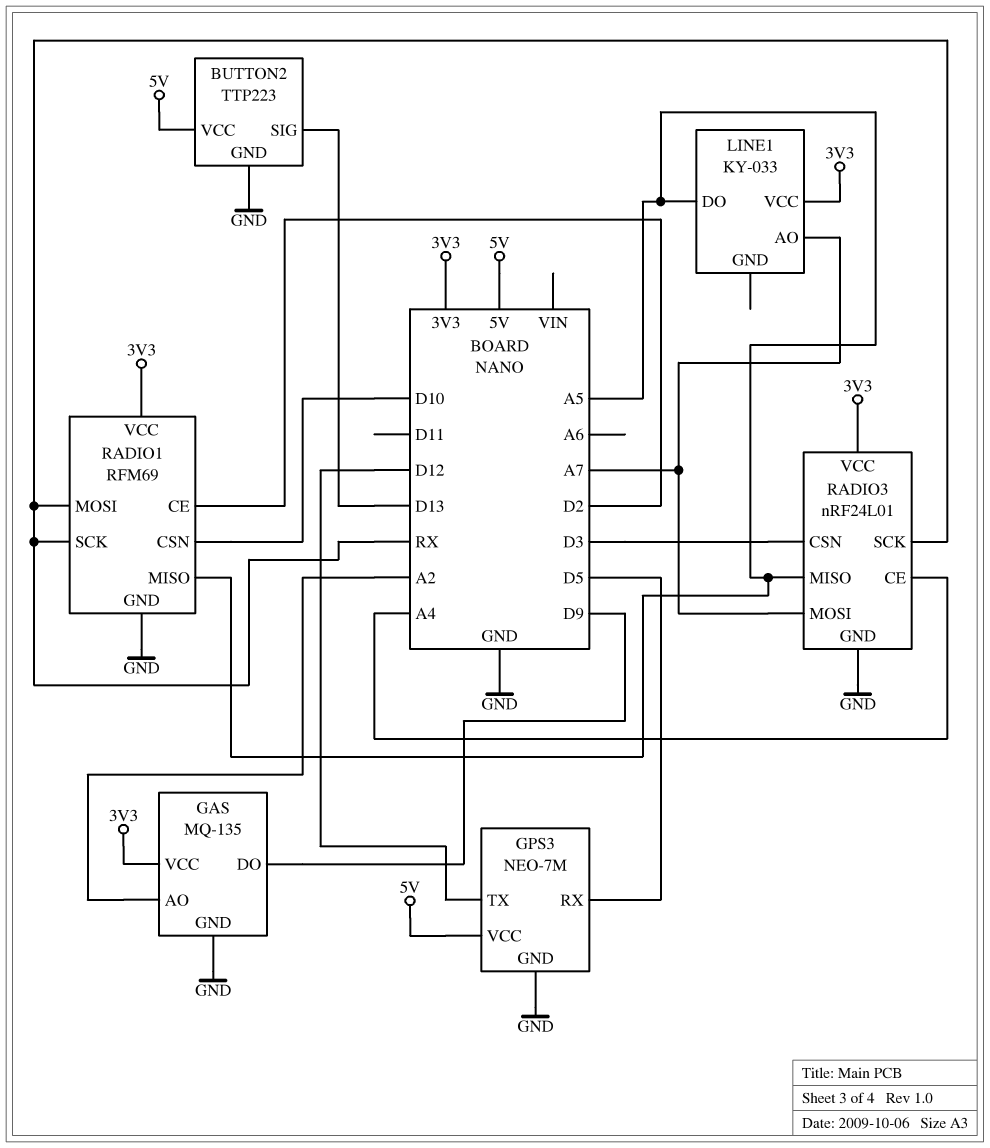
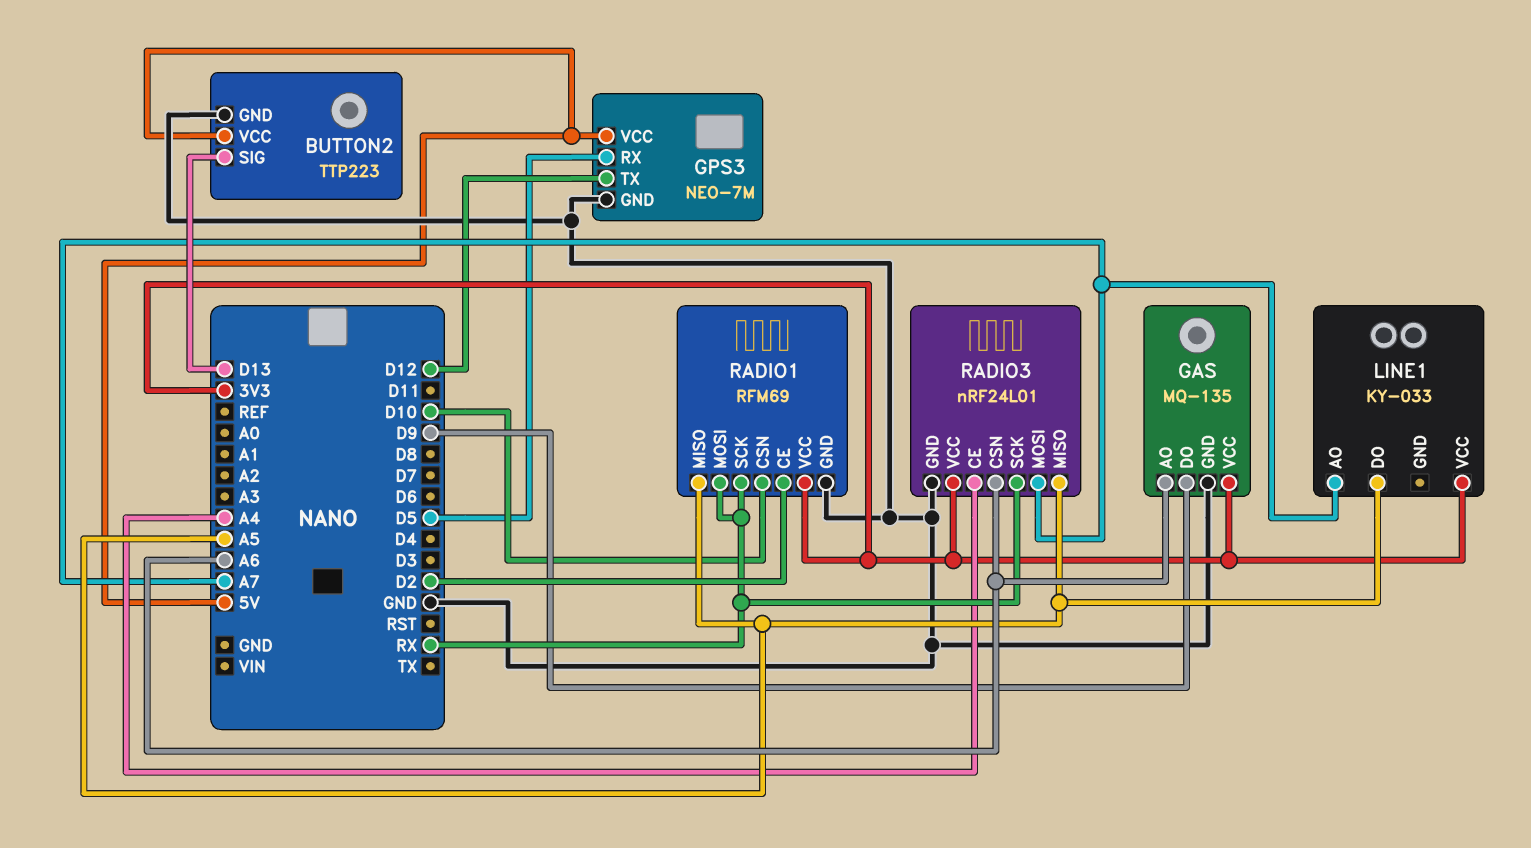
GAS pin AO: A2 -> A6
RADIO3 pin CSN: D3 -> A6

